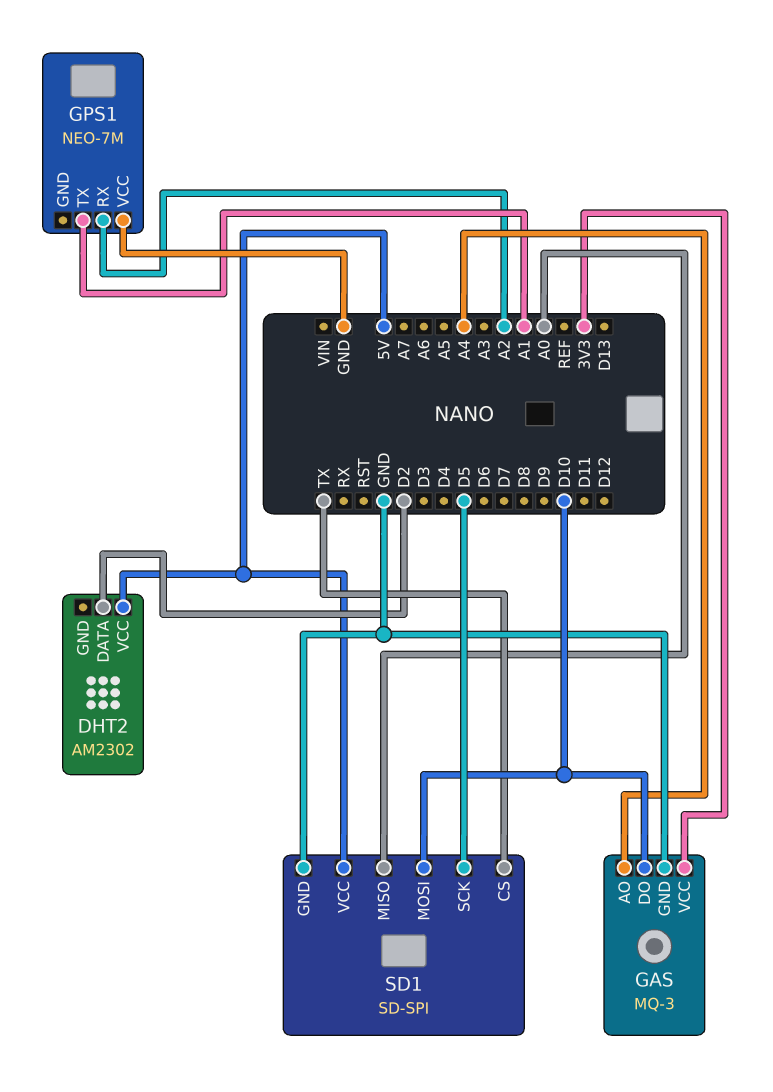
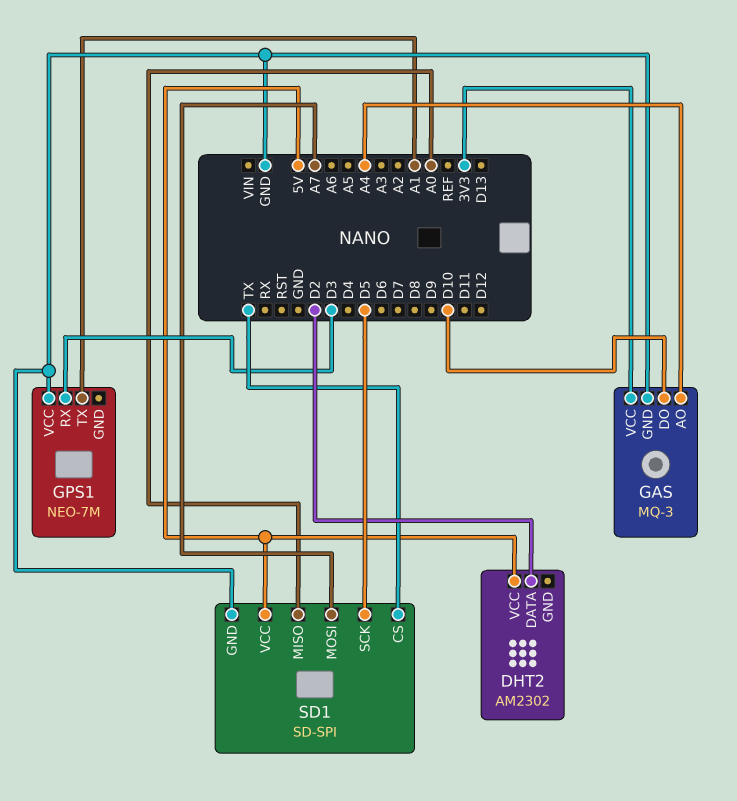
GPS1 pin RX: A2 -> D3
SD1 pin MOSI: D10 -> A7

